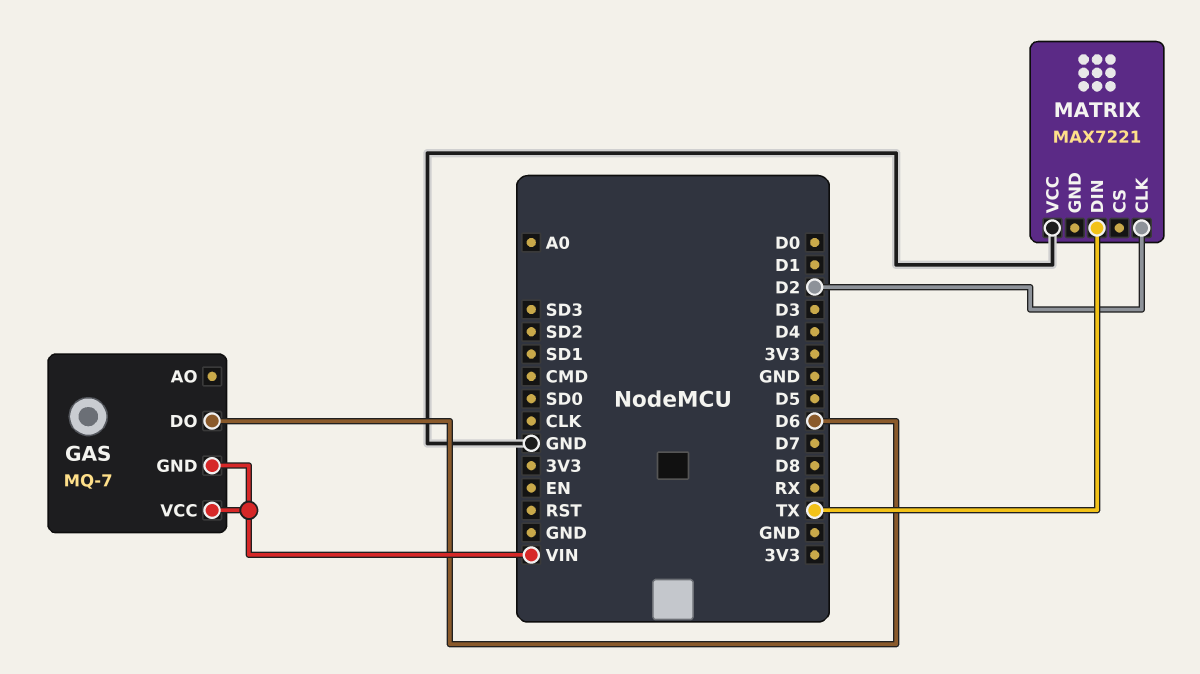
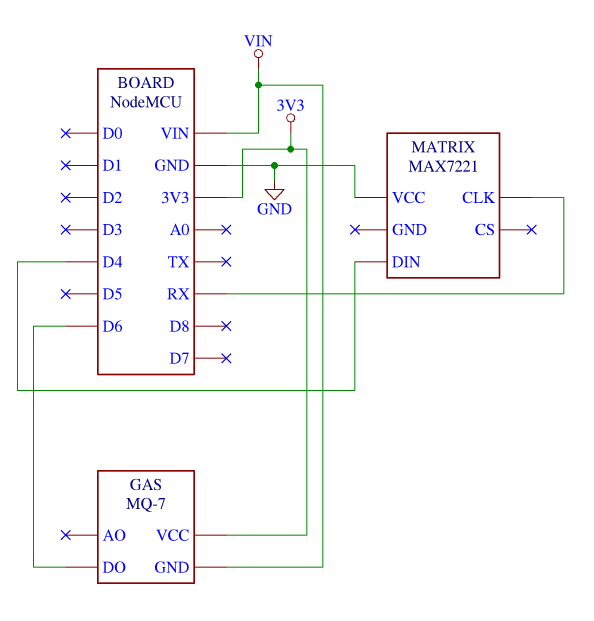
GAS pin VCC: VIN -> 3V3
MATRIX pin CLK: D2 -> RX
MATRIX pin DIN: TX -> D4

